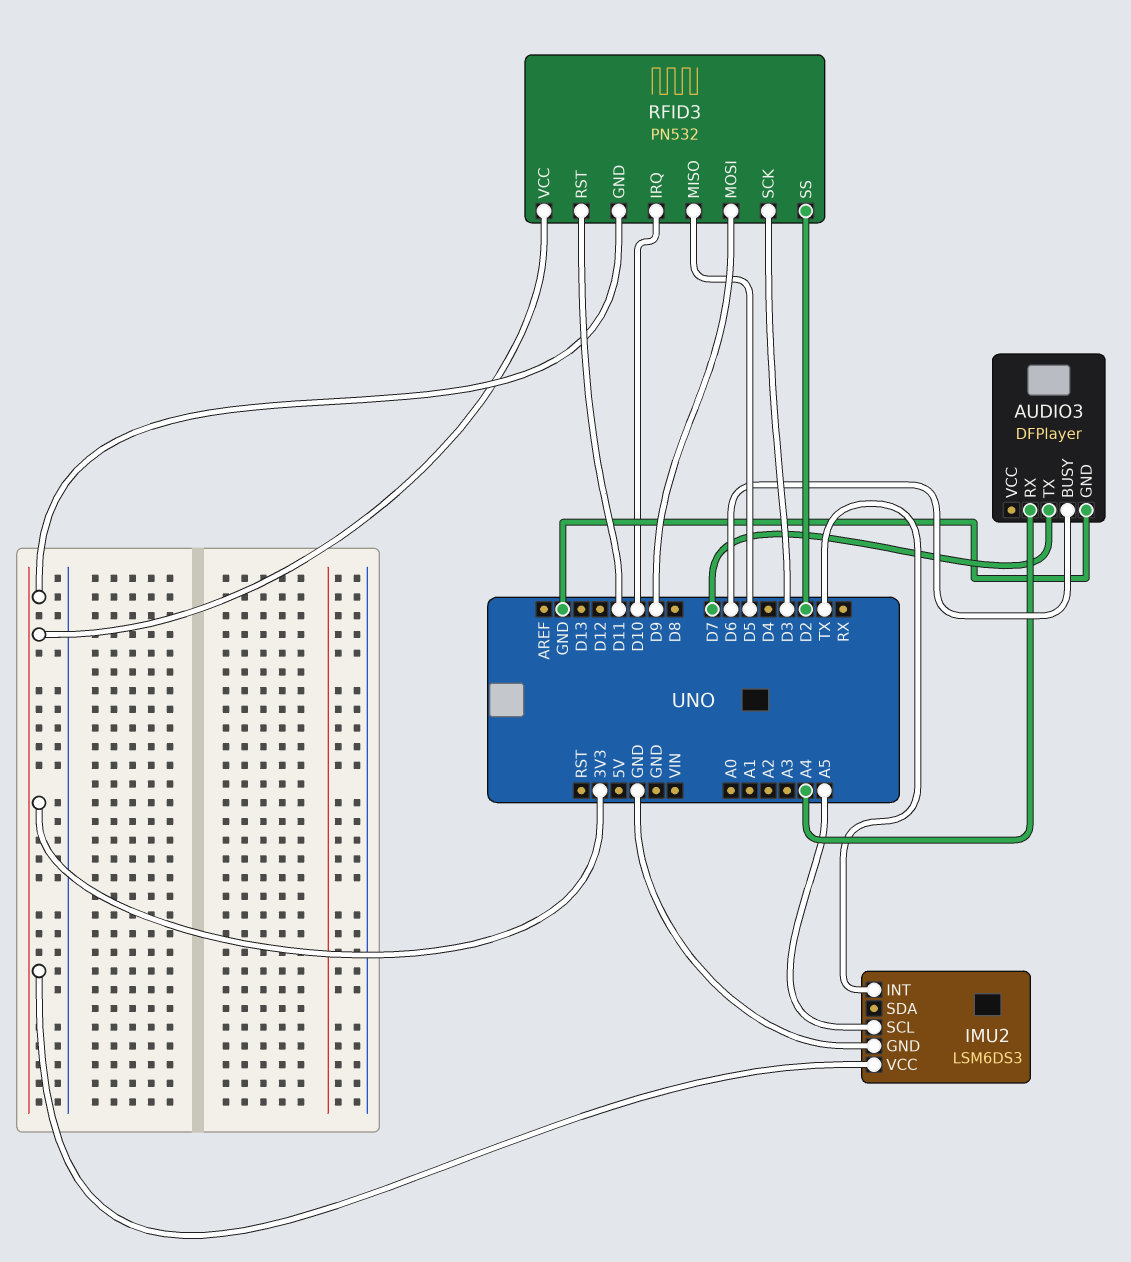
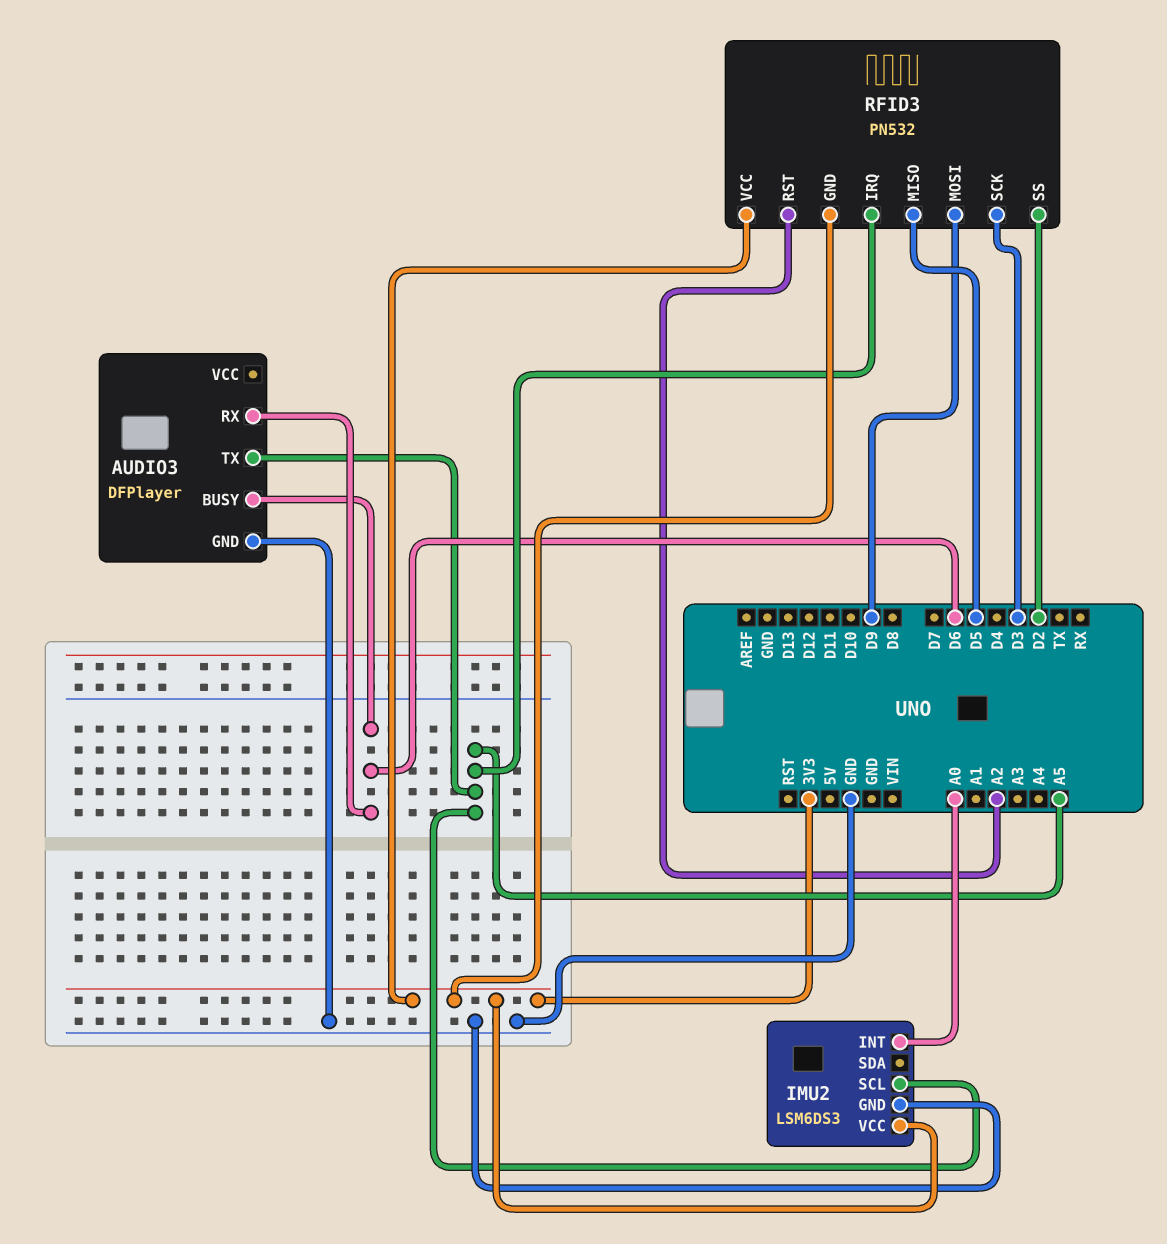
AUDIO3 pin RX: A4 -> D6
AUDIO3 pin TX: D7 -> A5
IMU2 pin INT: TX -> A0
RFID3 pin IRQ: D10 -> A5
RFID3 pin RST: D11 -> A2

